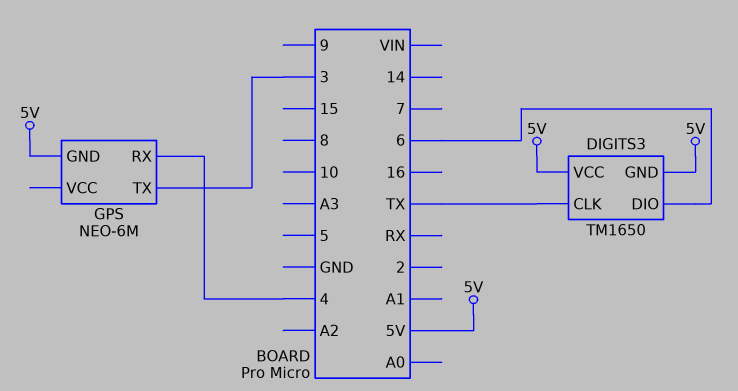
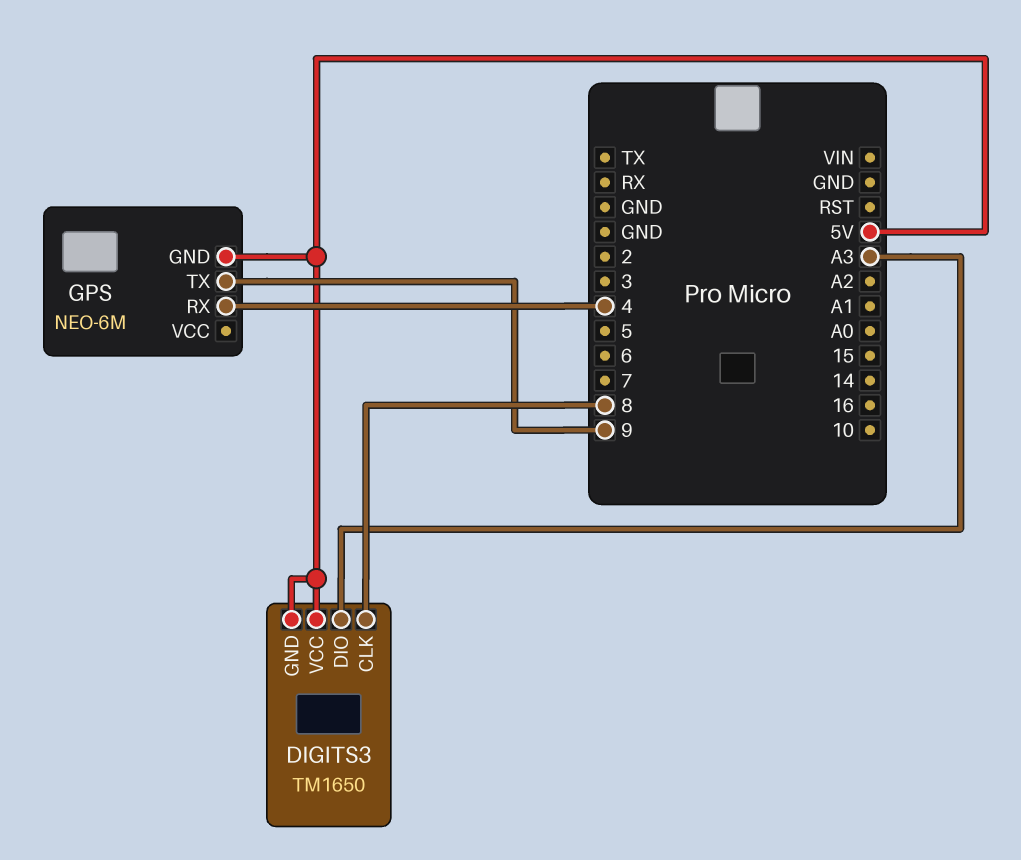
DIGITS3 pin CLK: TX -> 8
DIGITS3 pin DIO: 6 -> A3
GPS pin TX: 3 -> 9

